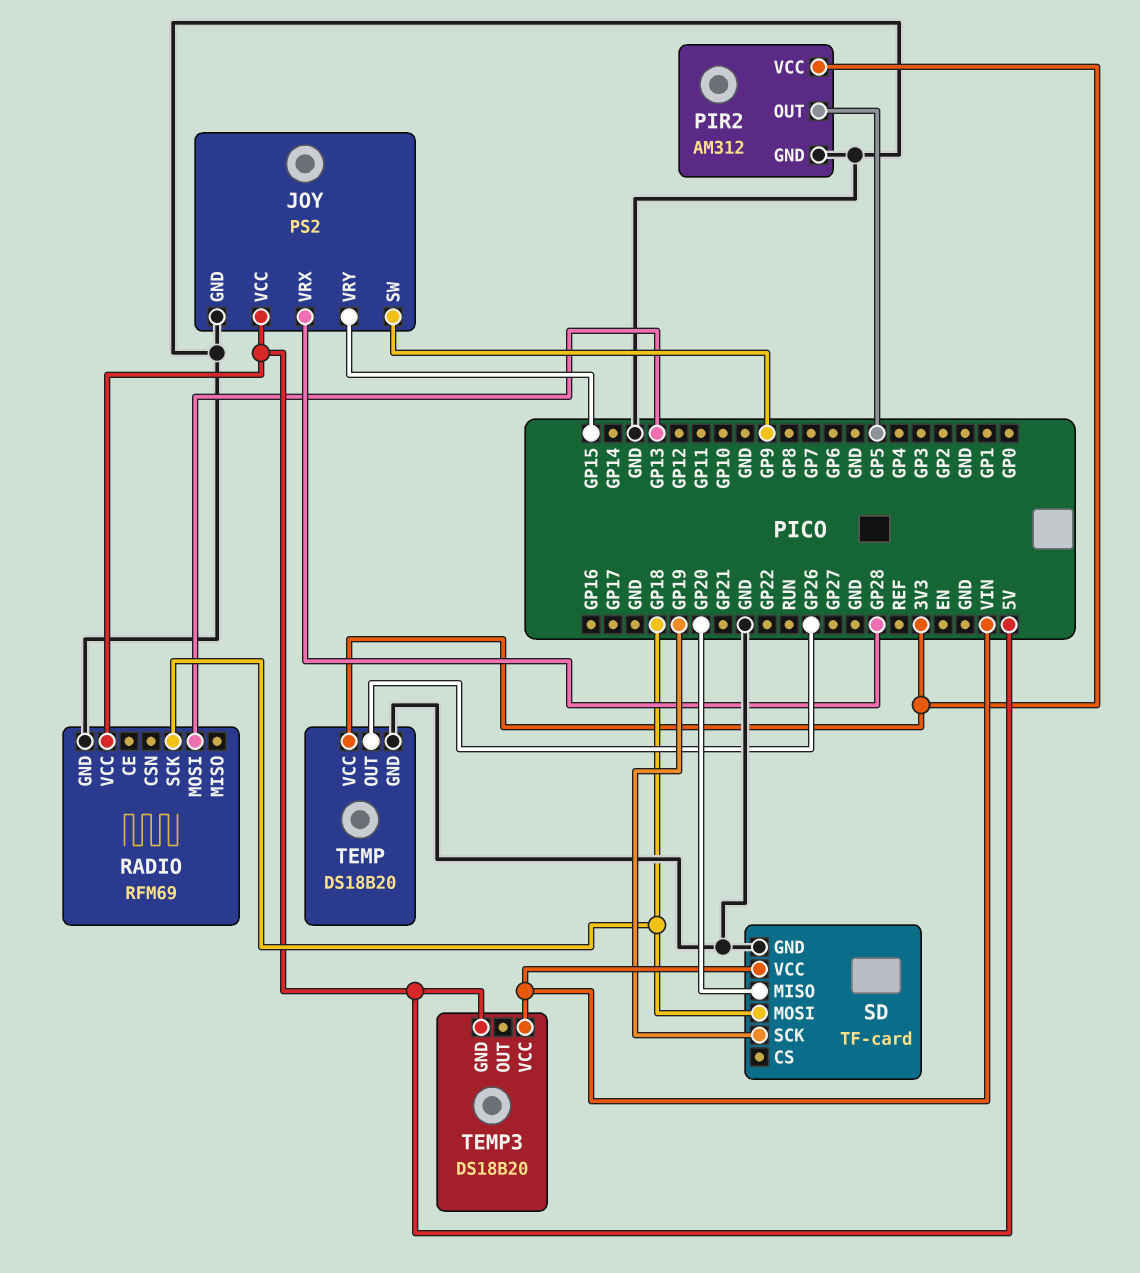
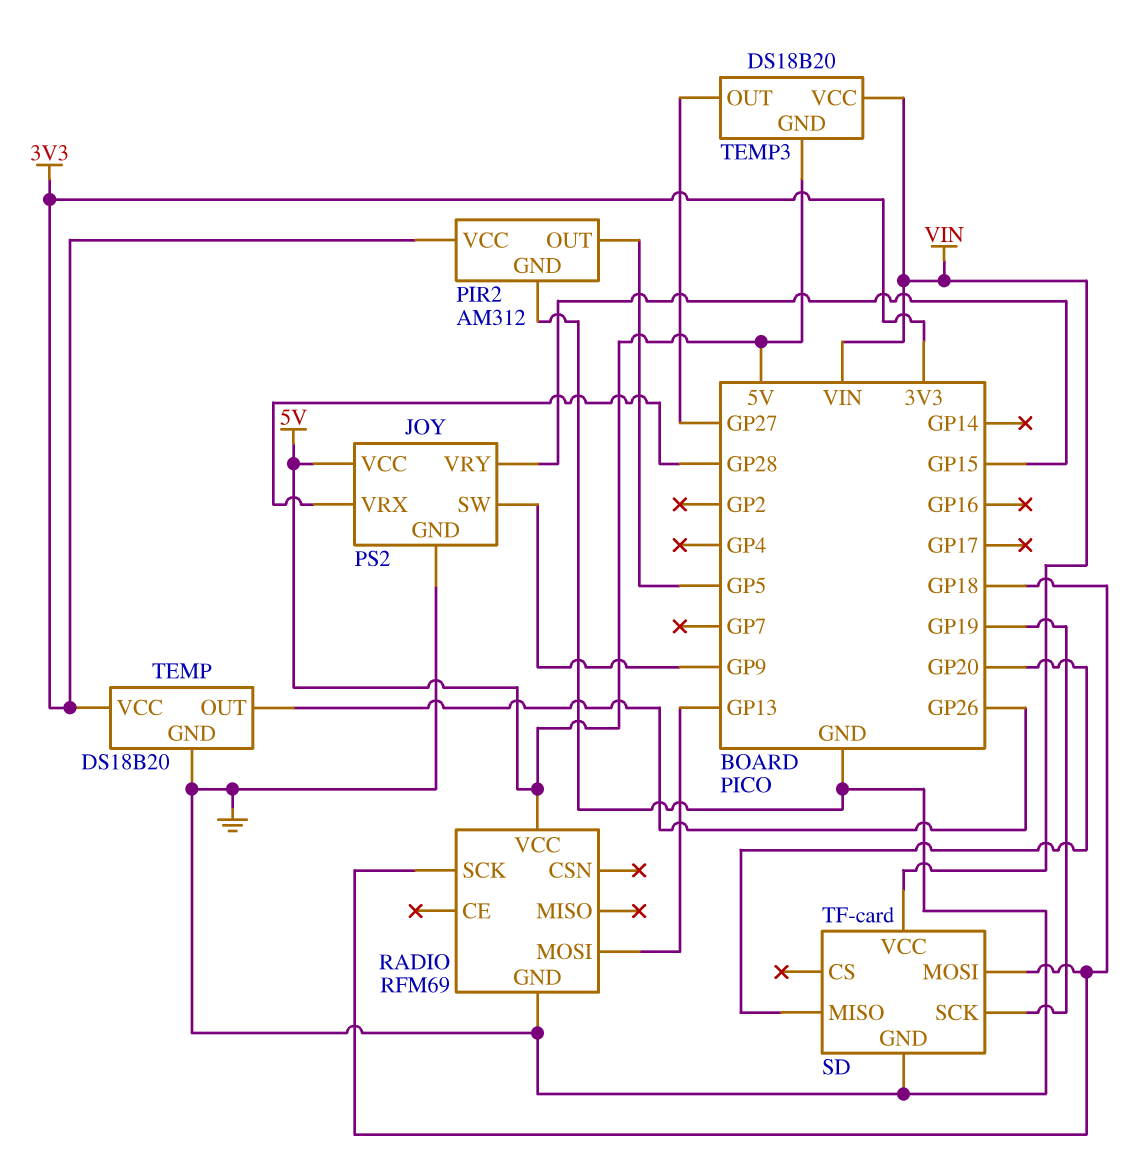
TEMP3 pin OUT: none -> GP27

